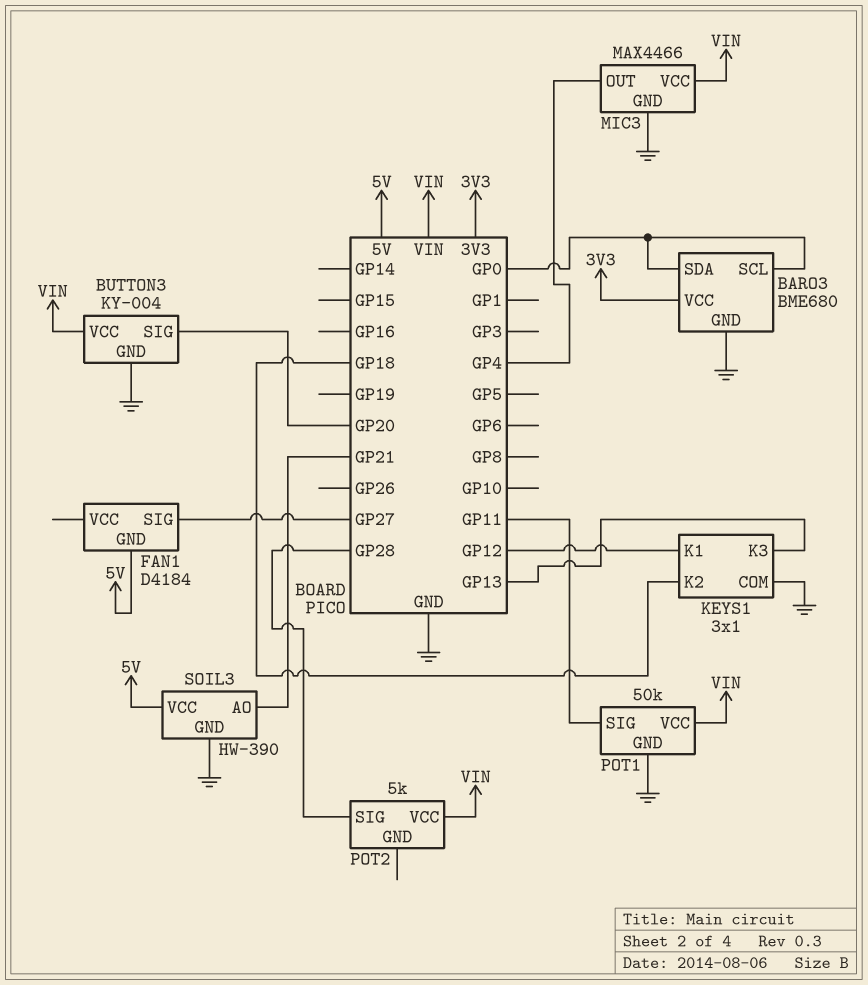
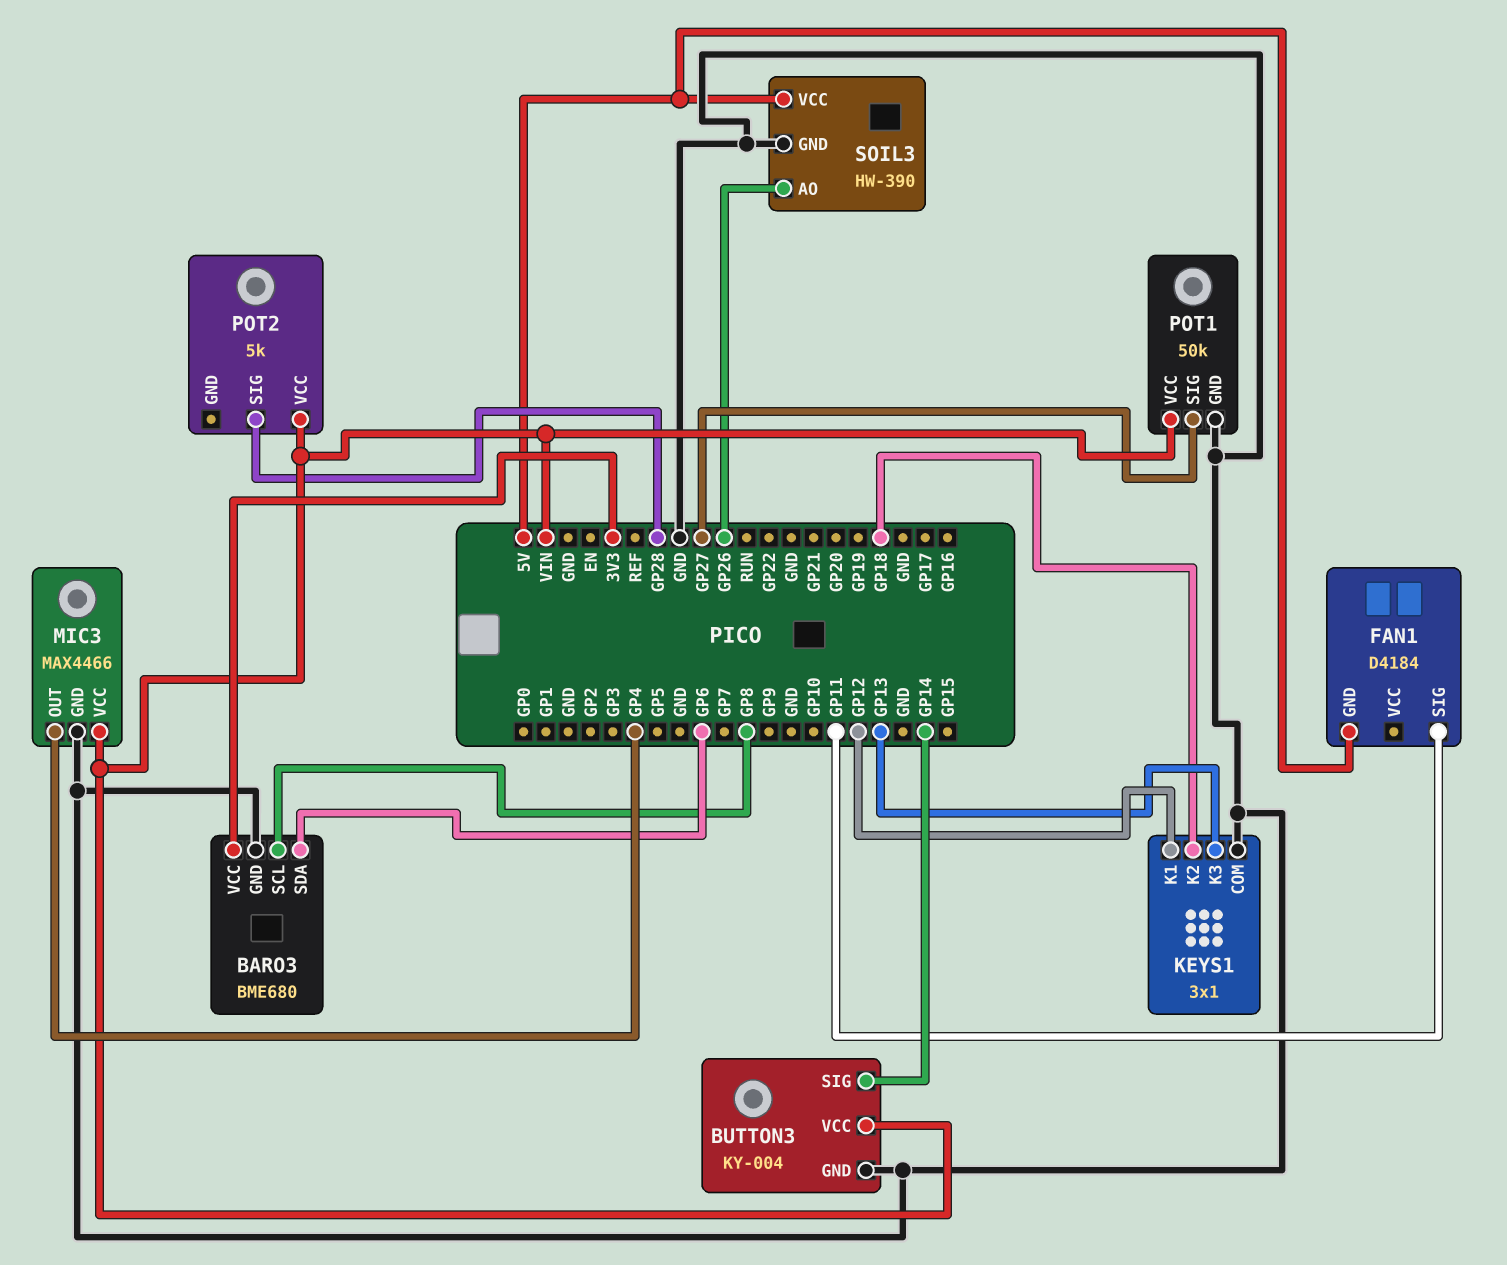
BARO3 pin SCL: GP0 -> GP8
BARO3 pin SDA: GP0 -> GP6
BUTTON3 pin SIG: GP20 -> GP14
FAN1 pin SIG: GP27 -> GP11
POT1 pin SIG: GP11 -> GP27
SOIL3 pin AO: GP21 -> GP26

